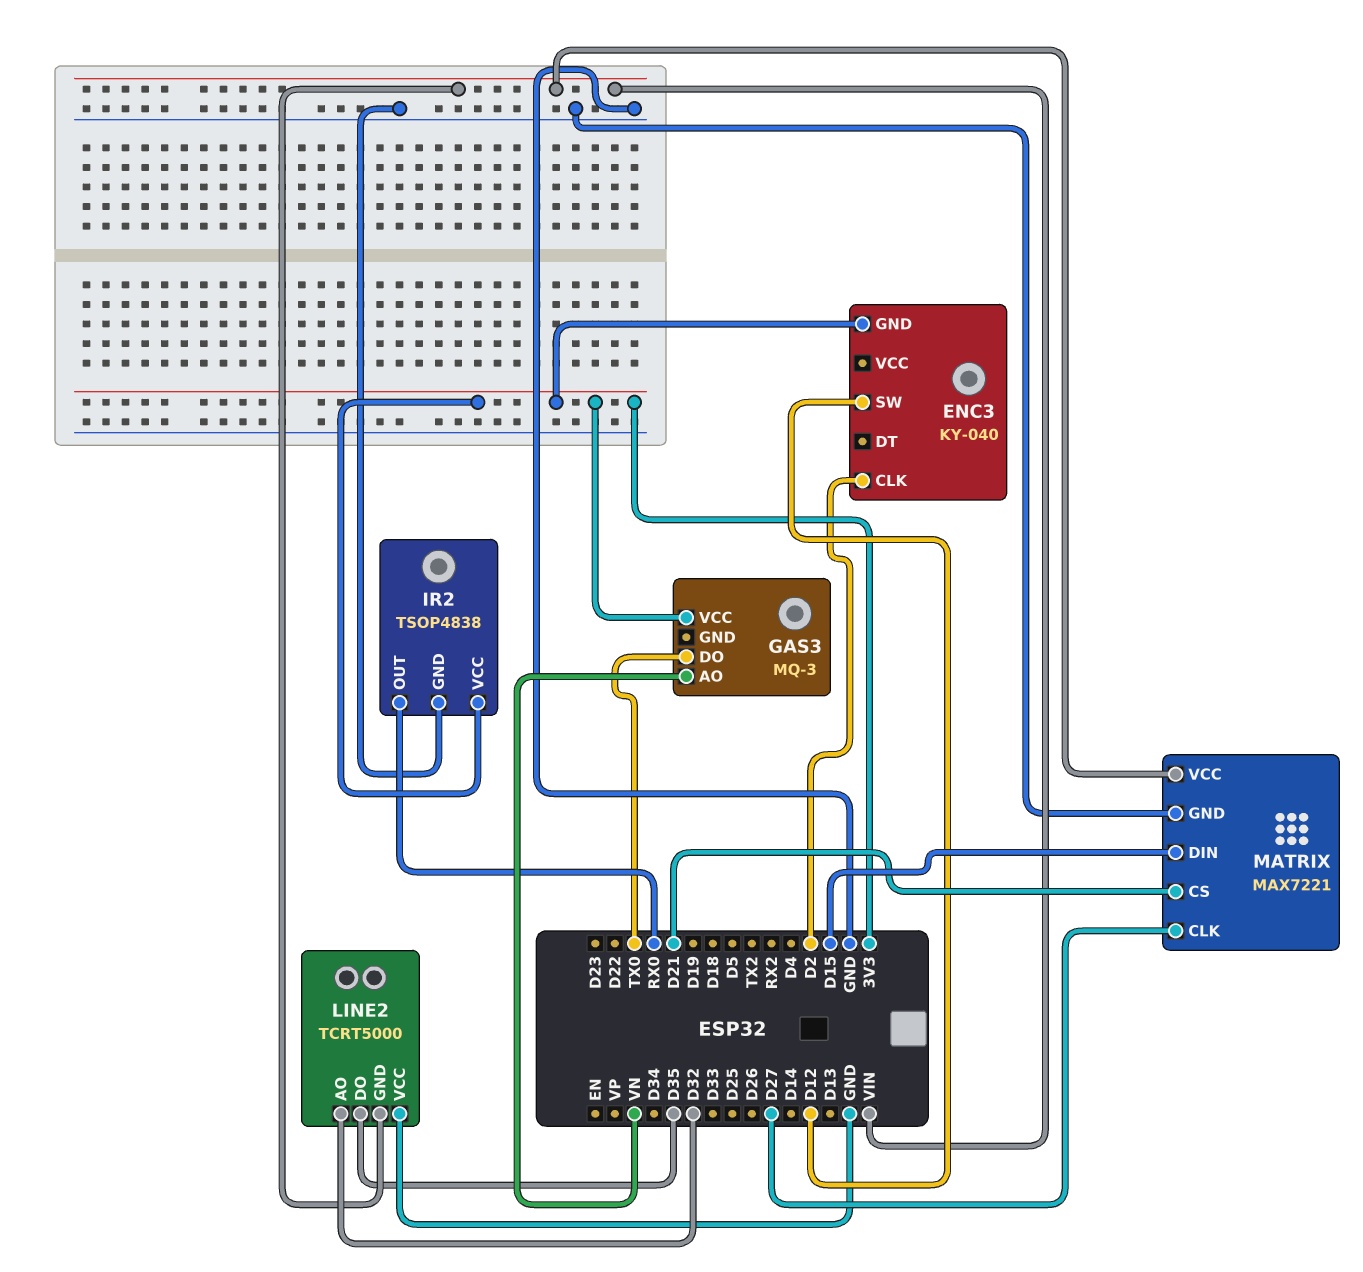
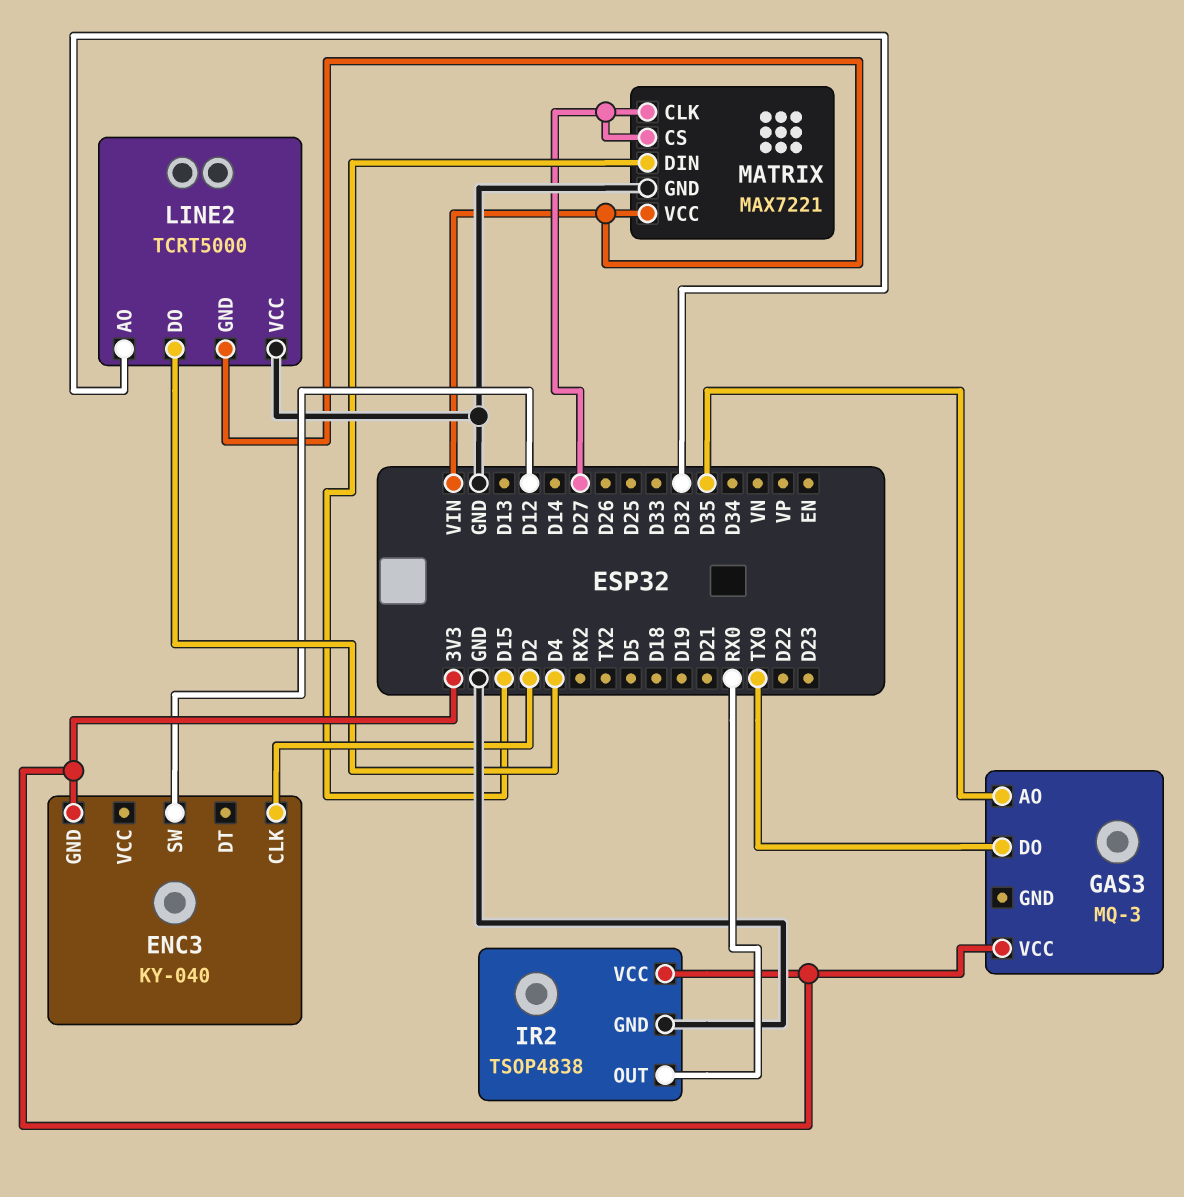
GAS3 pin AO: VN -> D35
LINE2 pin DO: D35 -> D4
MATRIX pin CS: D21 -> D27

